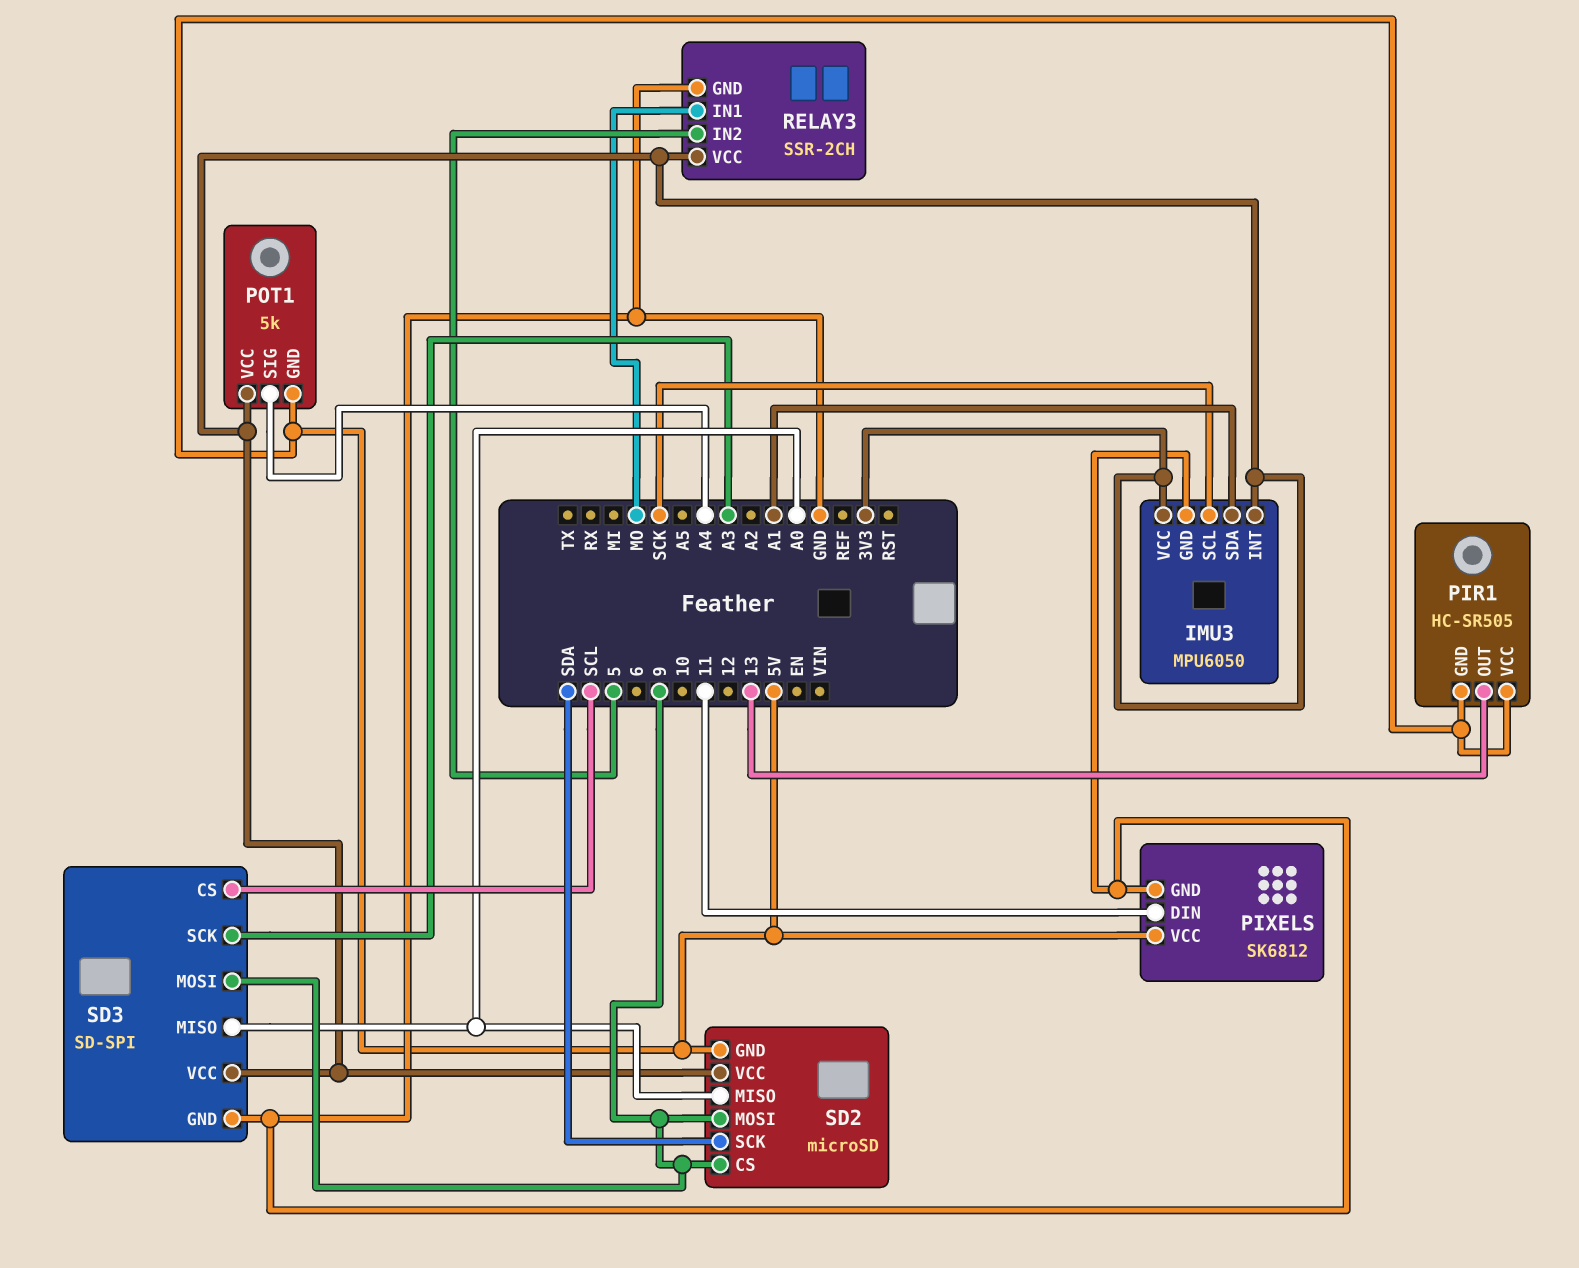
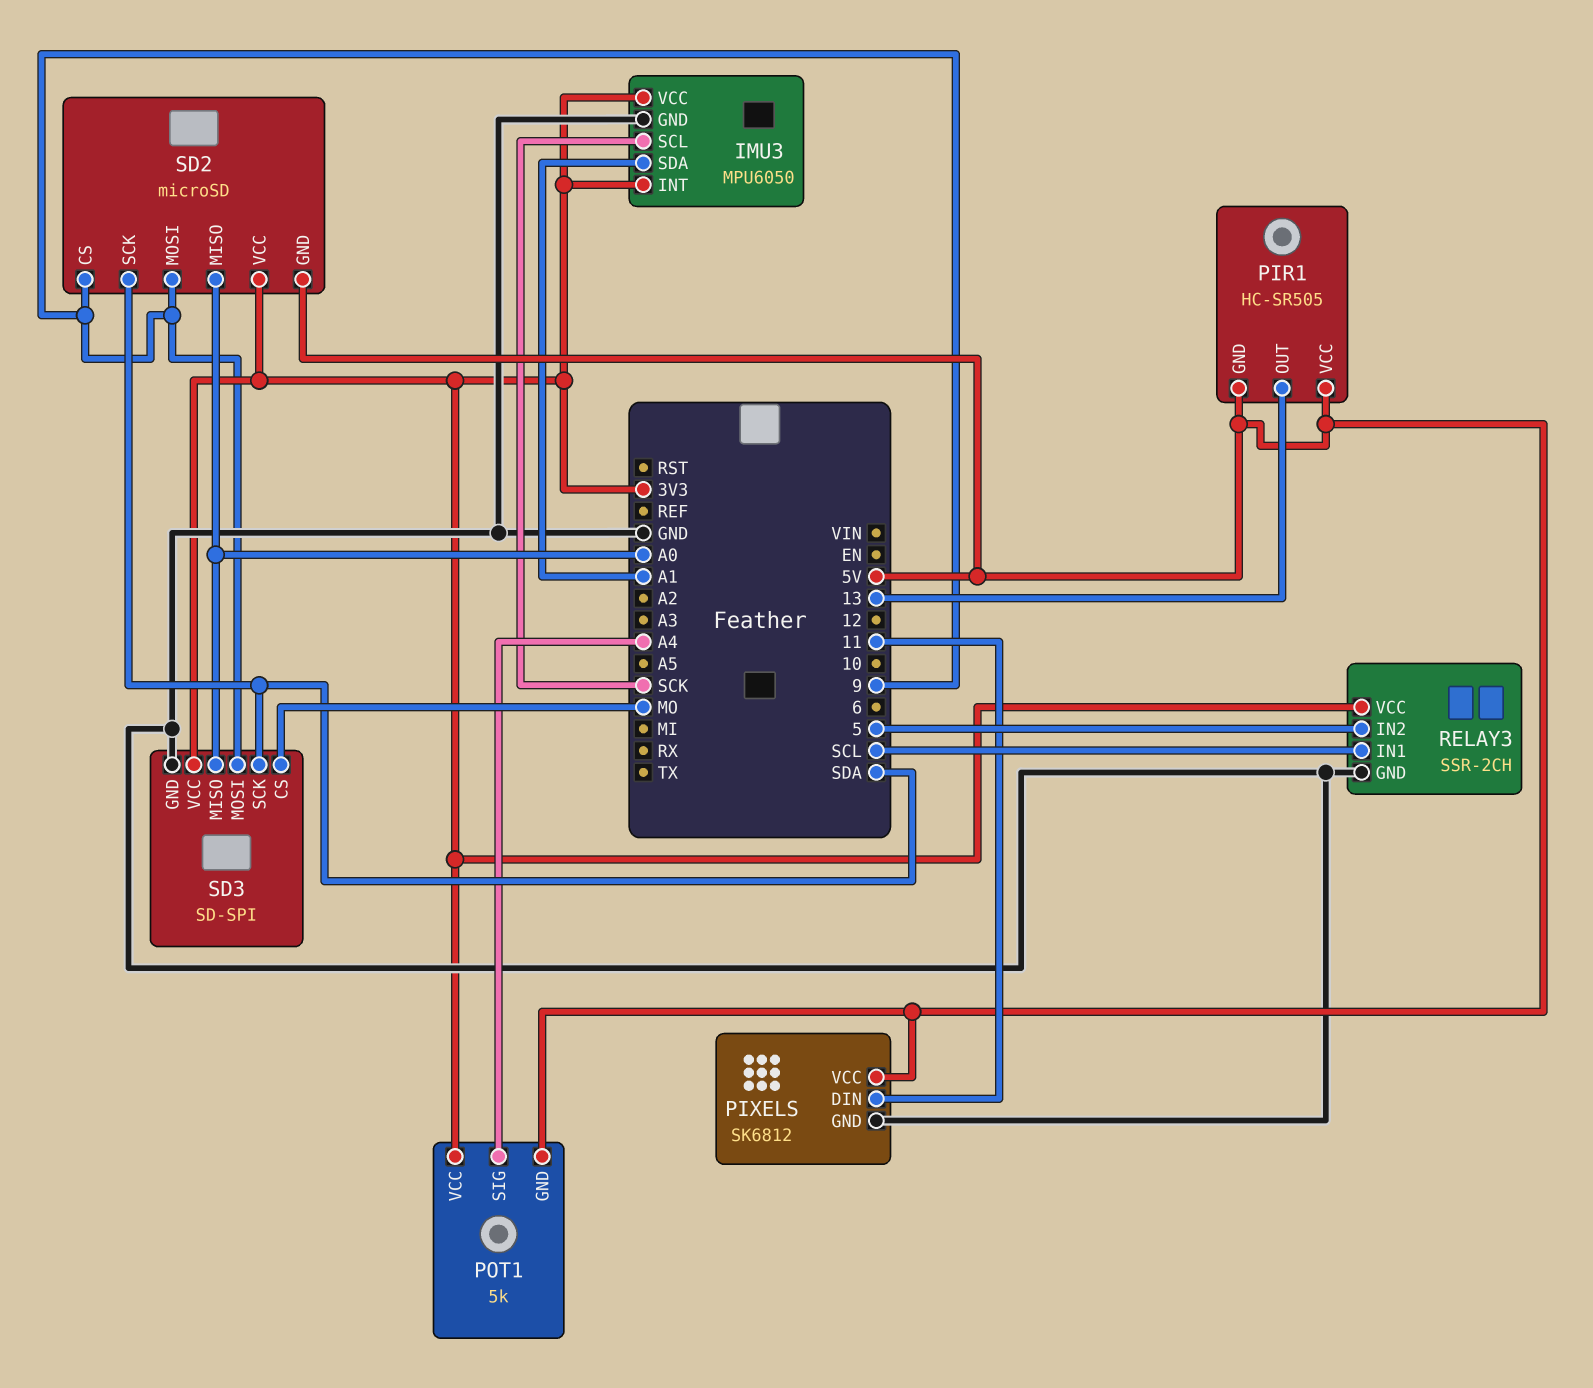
RELAY3 pin IN1: MO -> SCL
SD3 pin CS: SCL -> MO
SD3 pin SCK: A3 -> SDA

